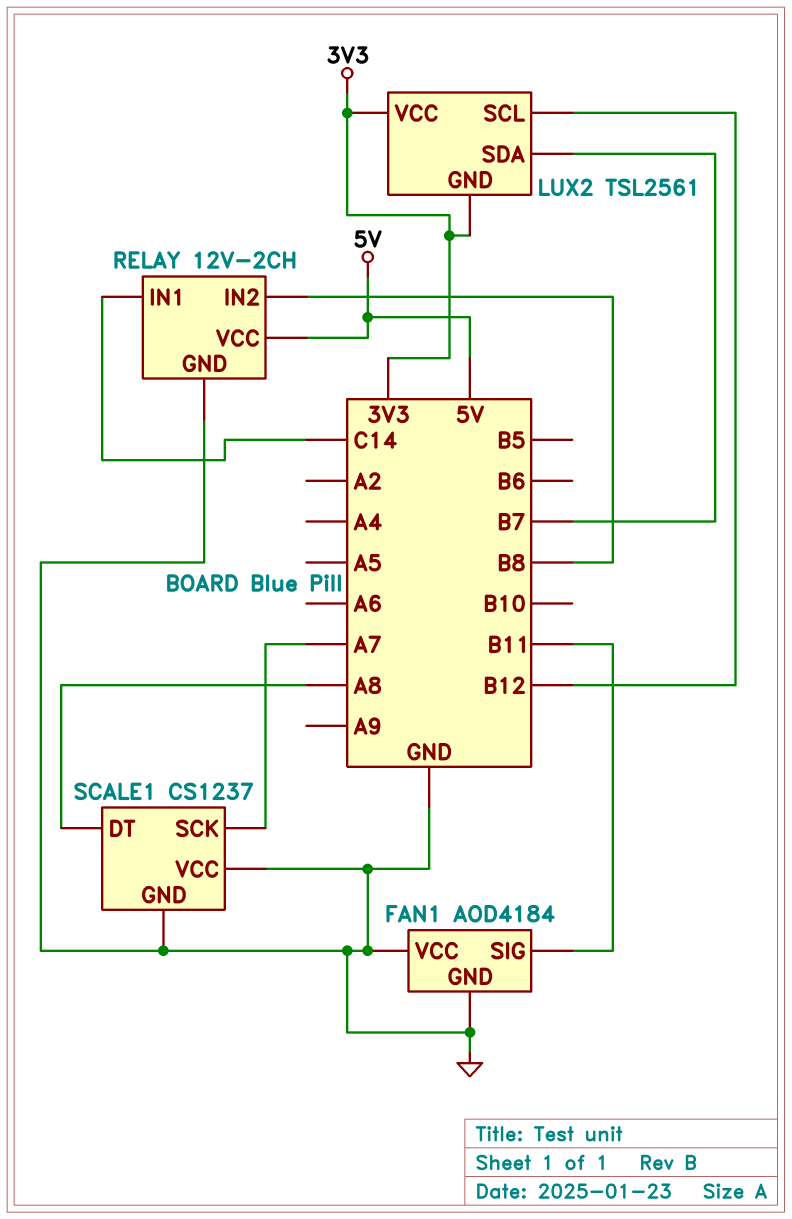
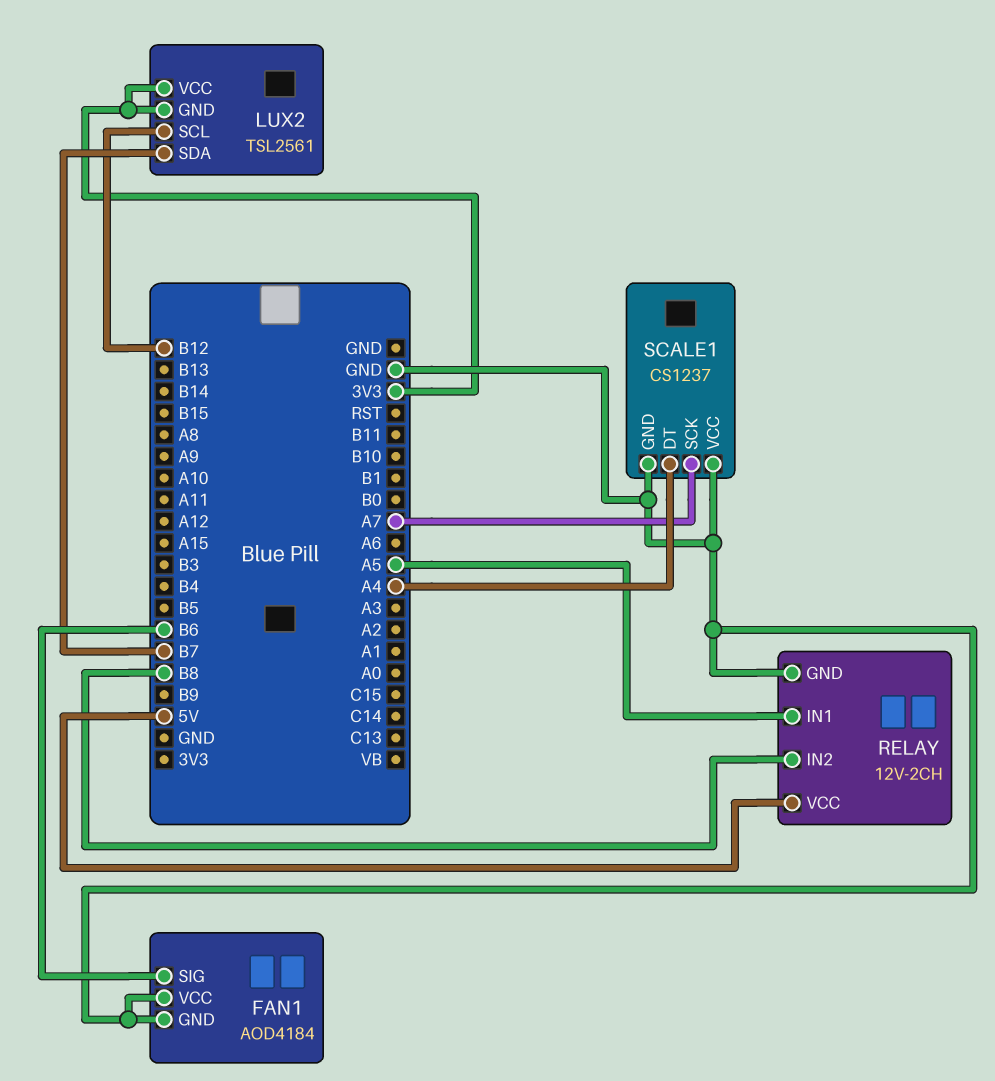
FAN1 pin SIG: B11 -> B6
RELAY pin IN1: C14 -> A5
SCALE1 pin DT: A8 -> A4

